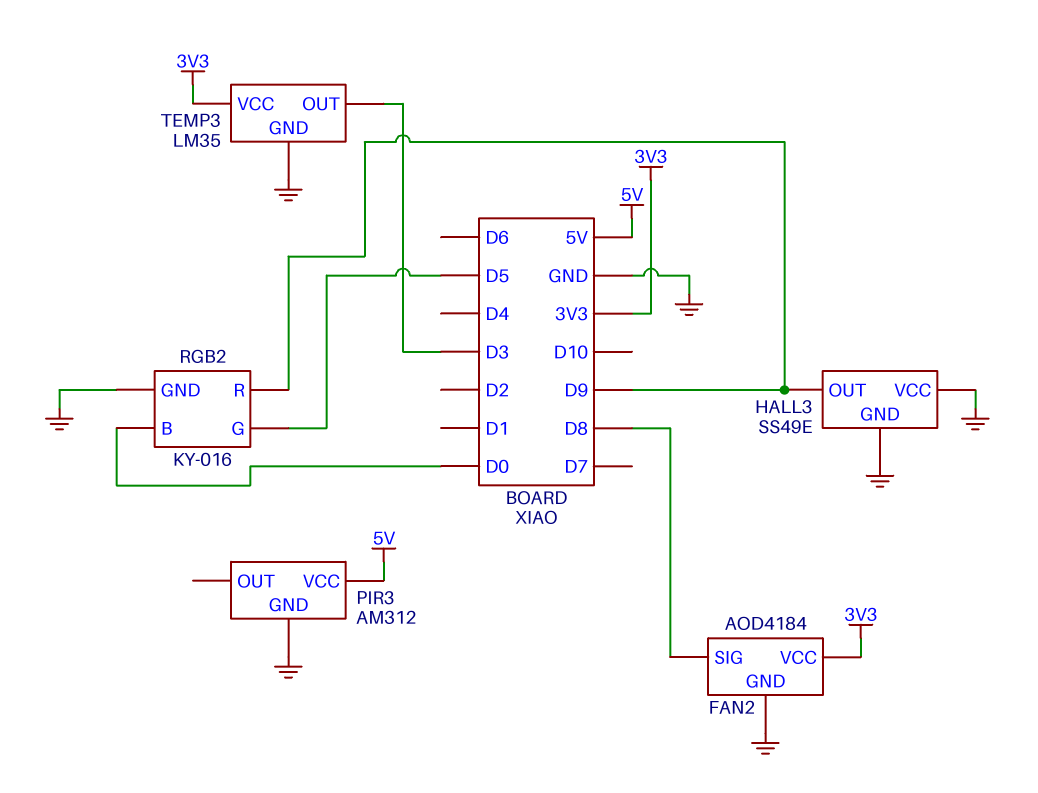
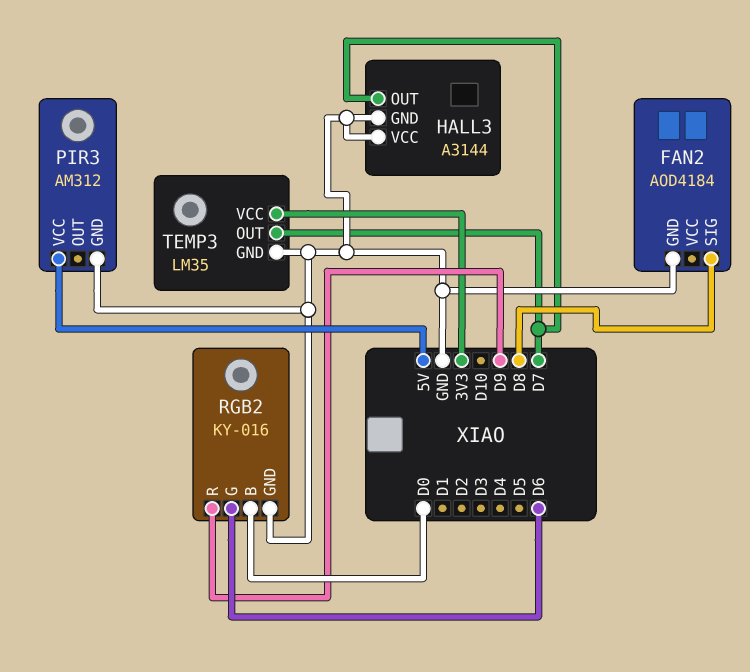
FAN2 pin VCC: 3V3 -> none
HALL3: SS49E -> A3144
HALL3 pin OUT: D9 -> D7
RGB2 pin G: D5 -> D6
TEMP3 pin OUT: D3 -> D7

